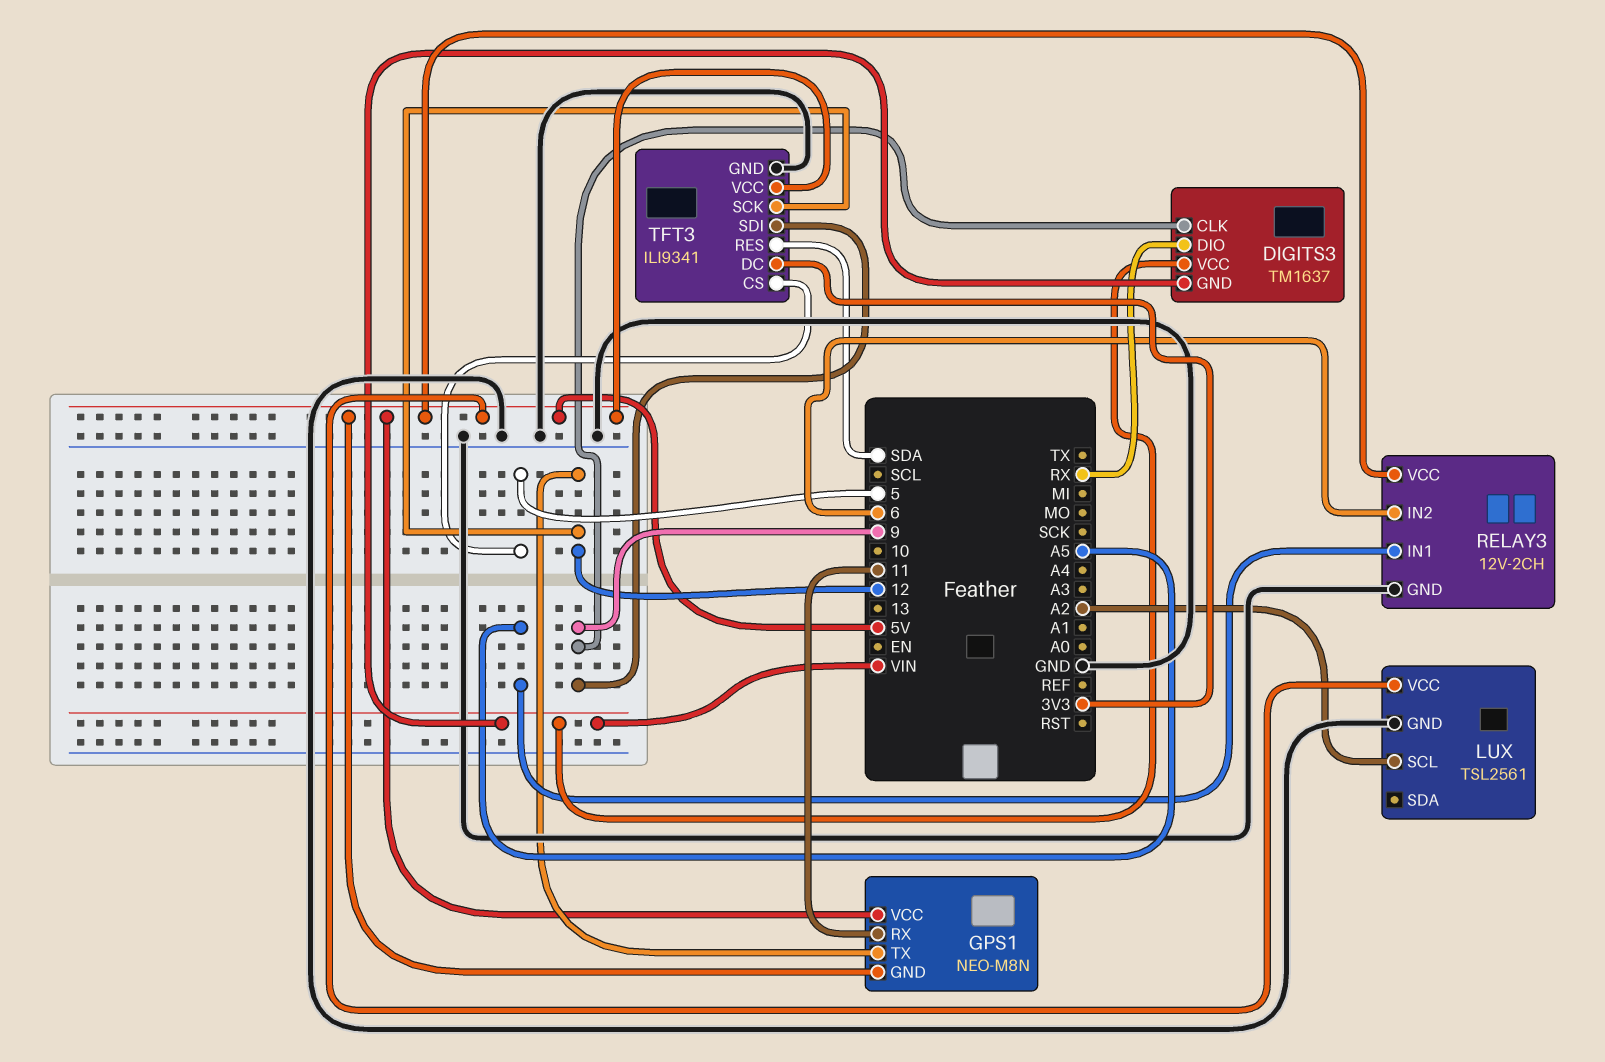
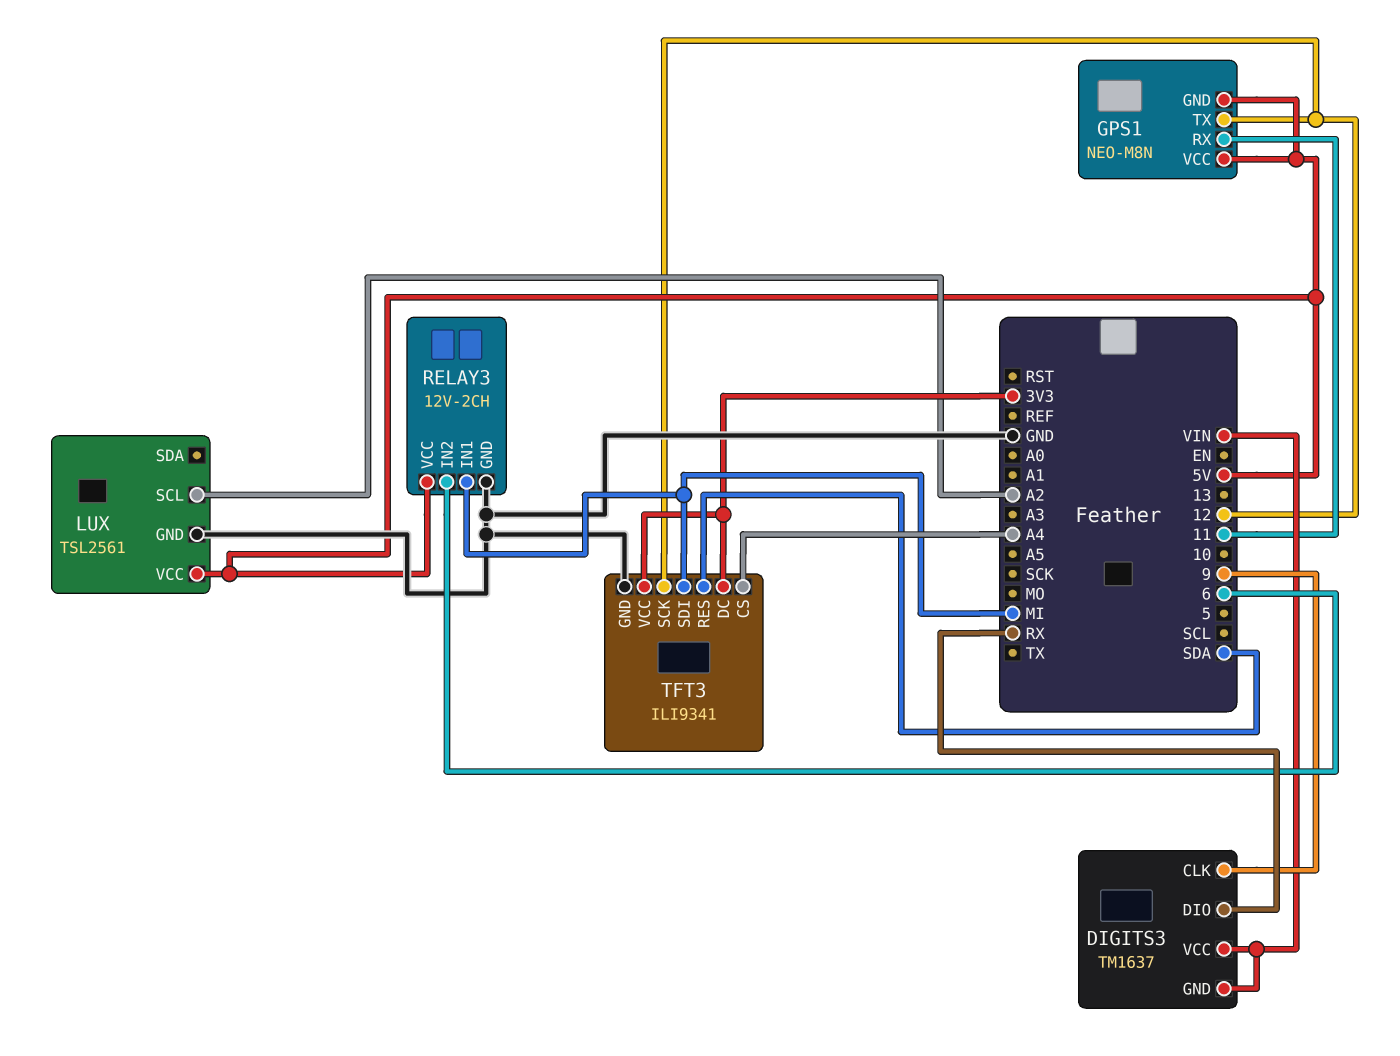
RELAY3 pin IN1: A5 -> MI
TFT3 pin CS: 5 -> A4
TFT3 pin SDI: 9 -> MI
TFT3 pin VCC: 5V -> 3V3

